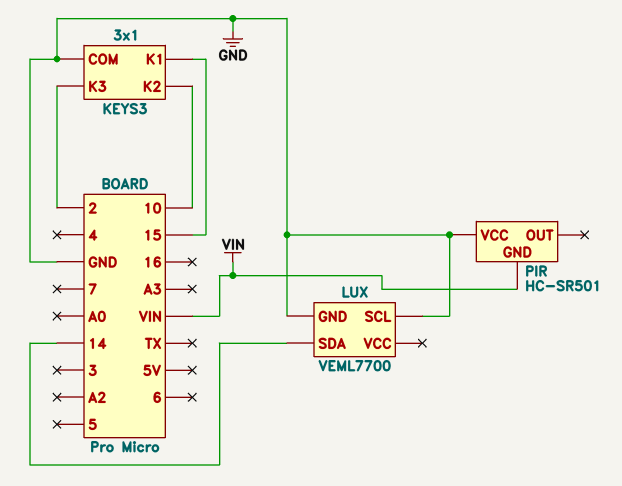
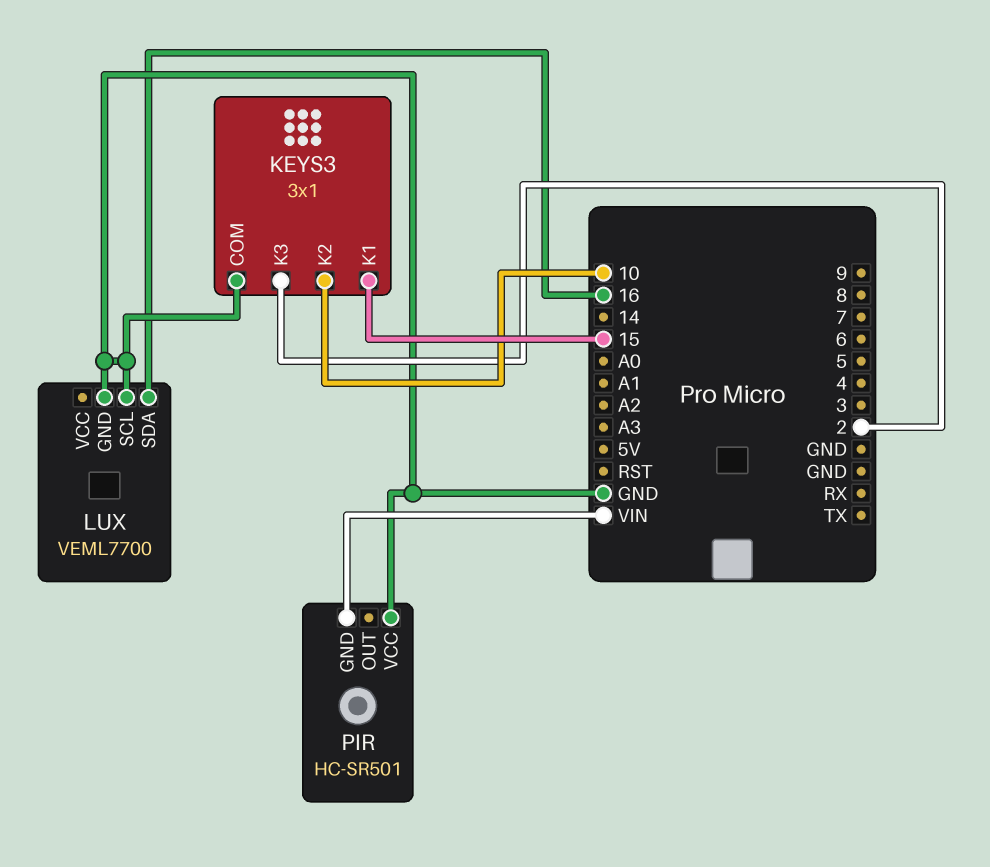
LUX pin SDA: 14 -> 16

